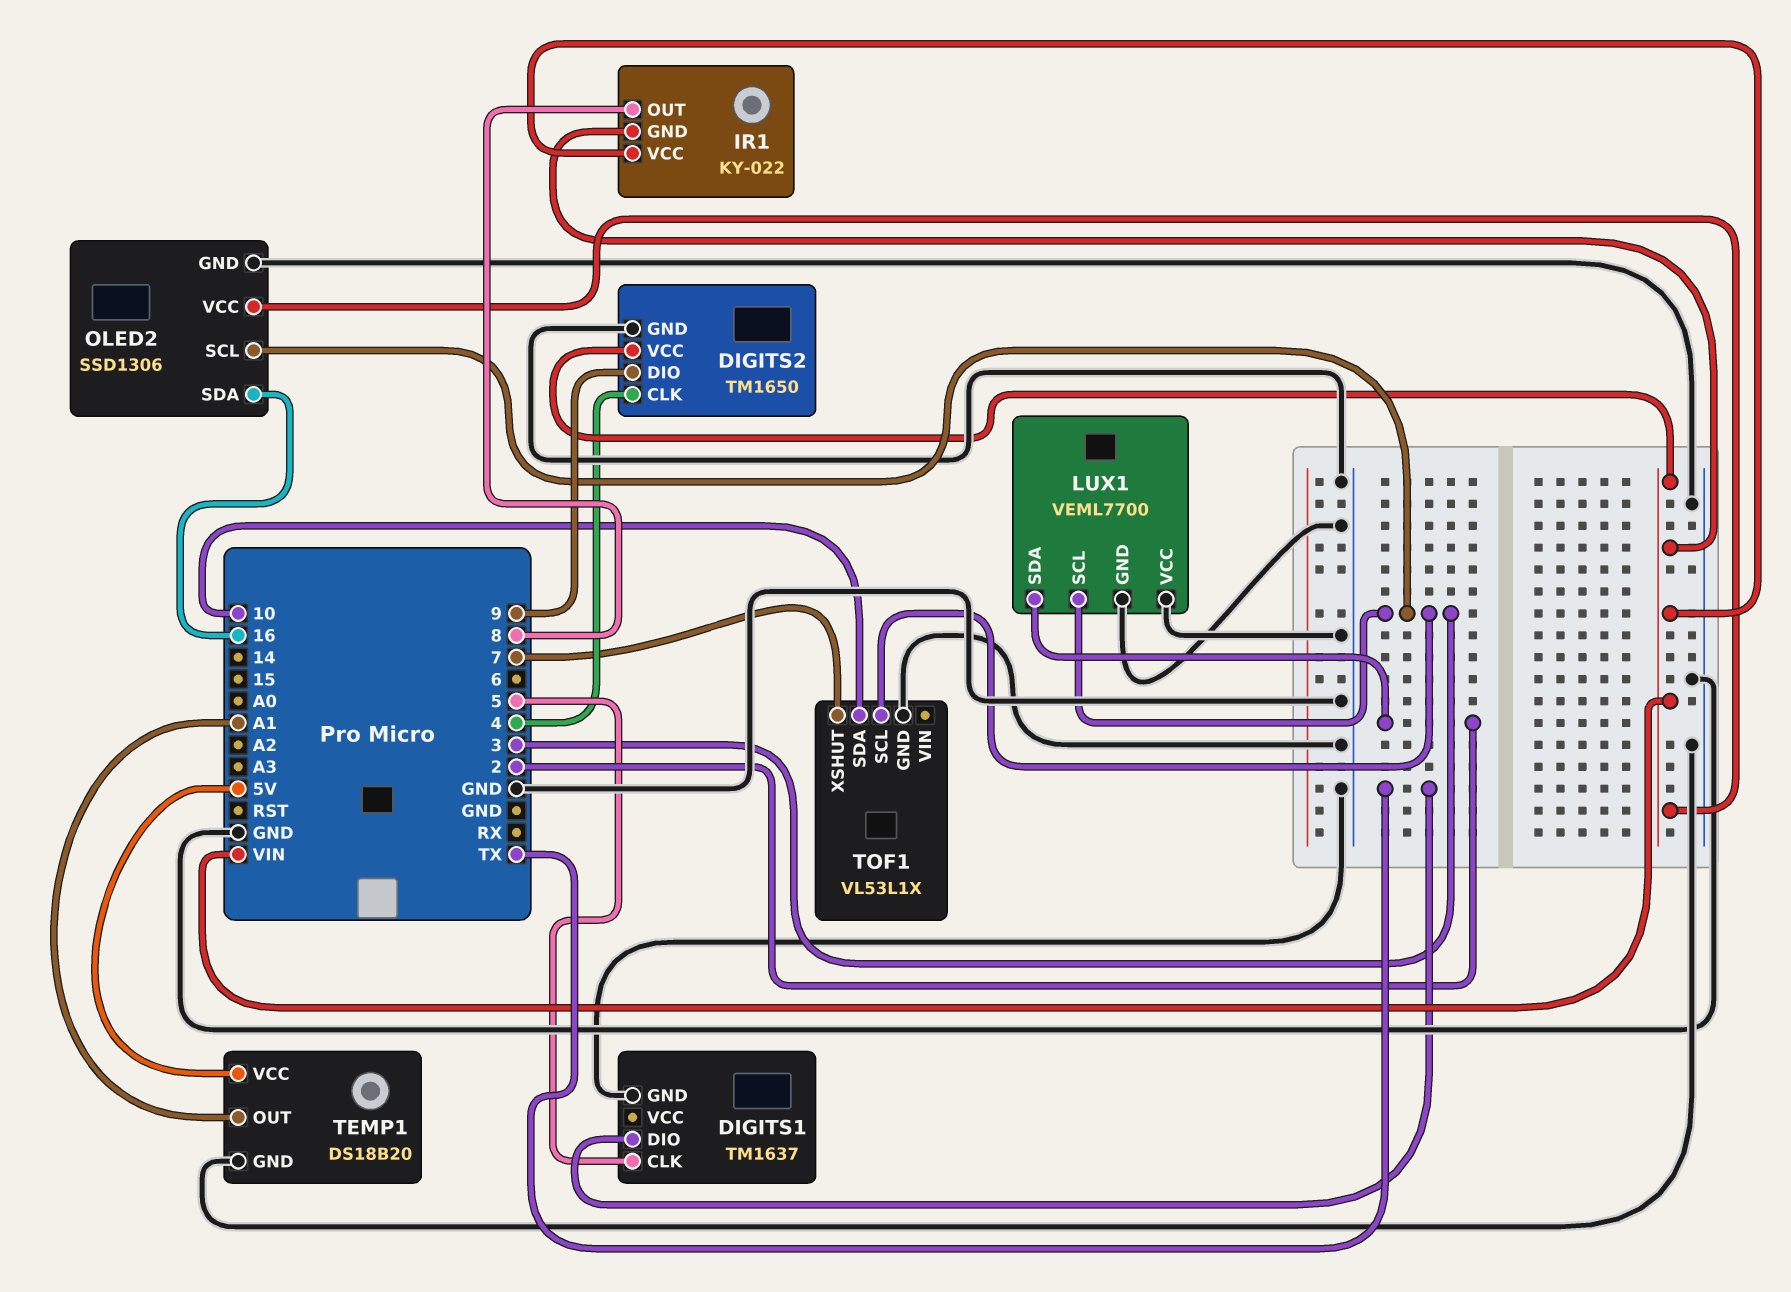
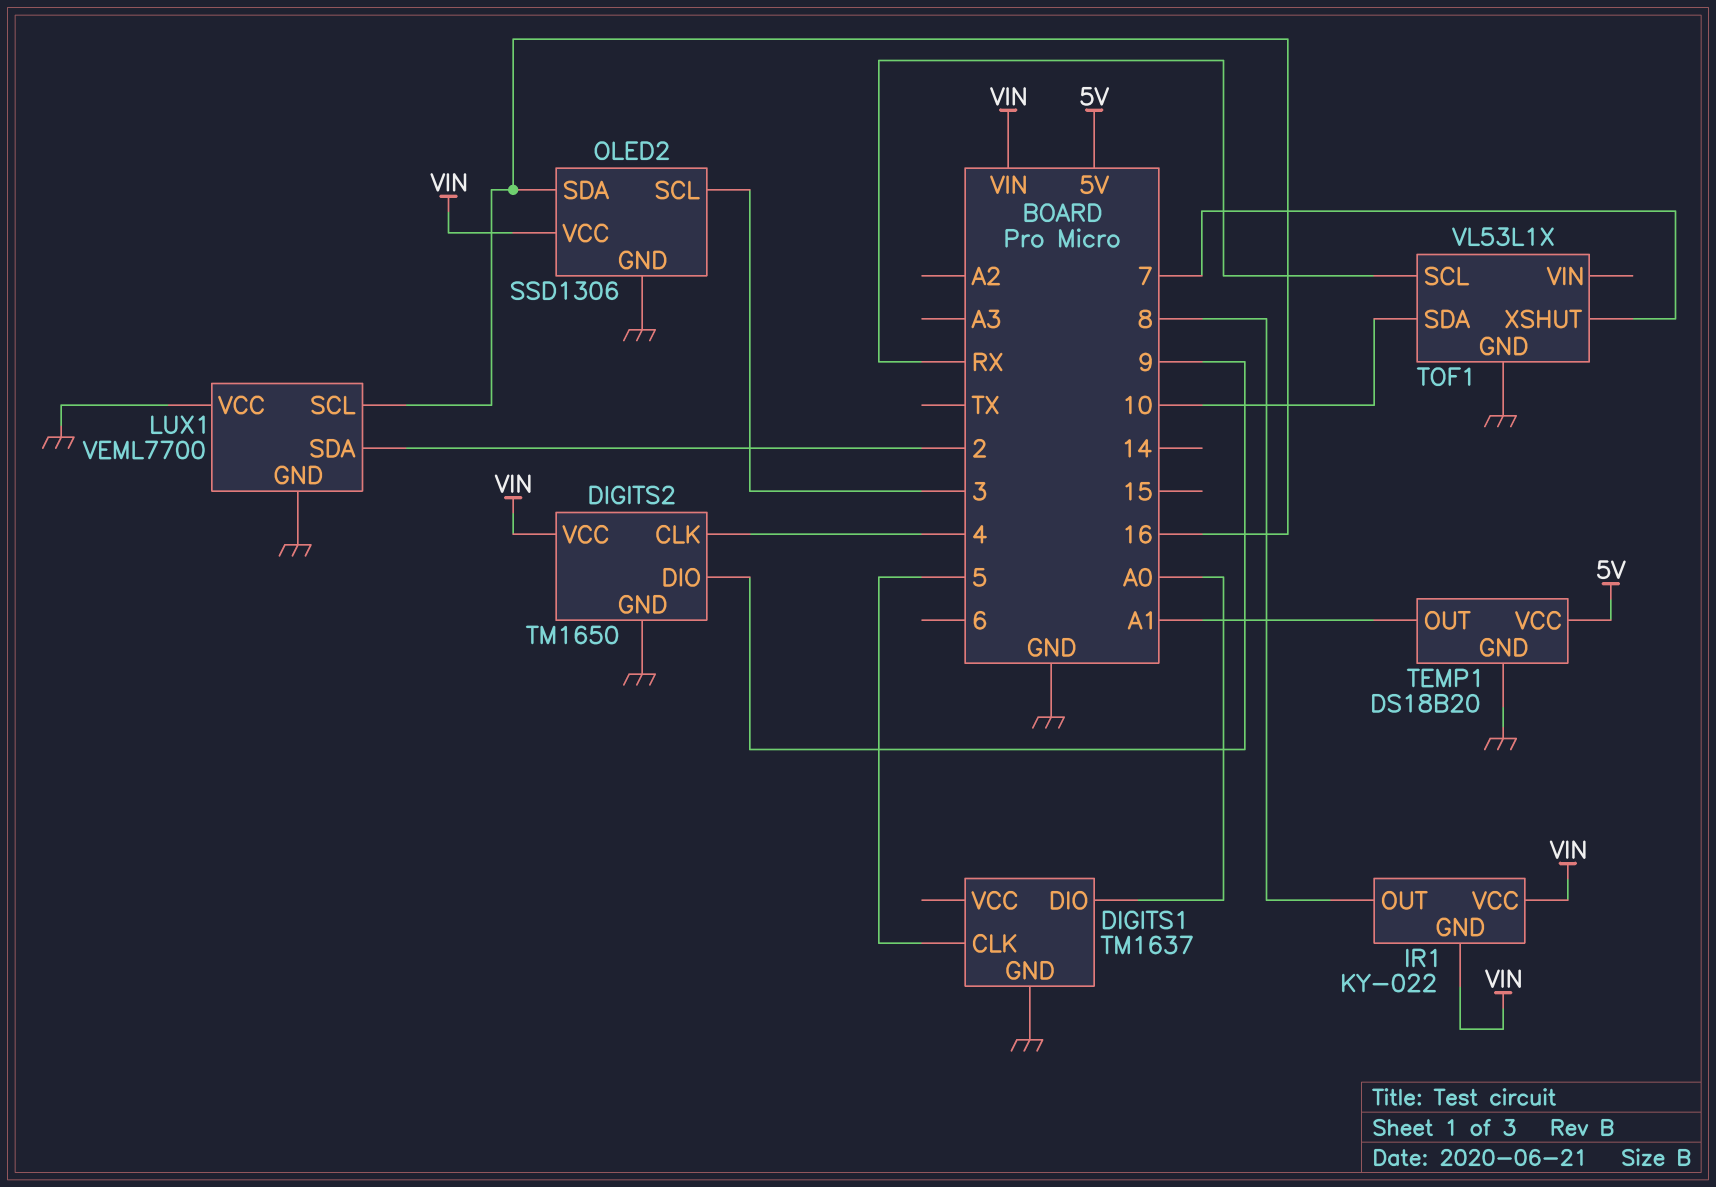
DIGITS1 pin DIO: TX -> A0
LUX1 pin SCL: 3 -> 16
TOF1 pin SCL: 3 -> RX

